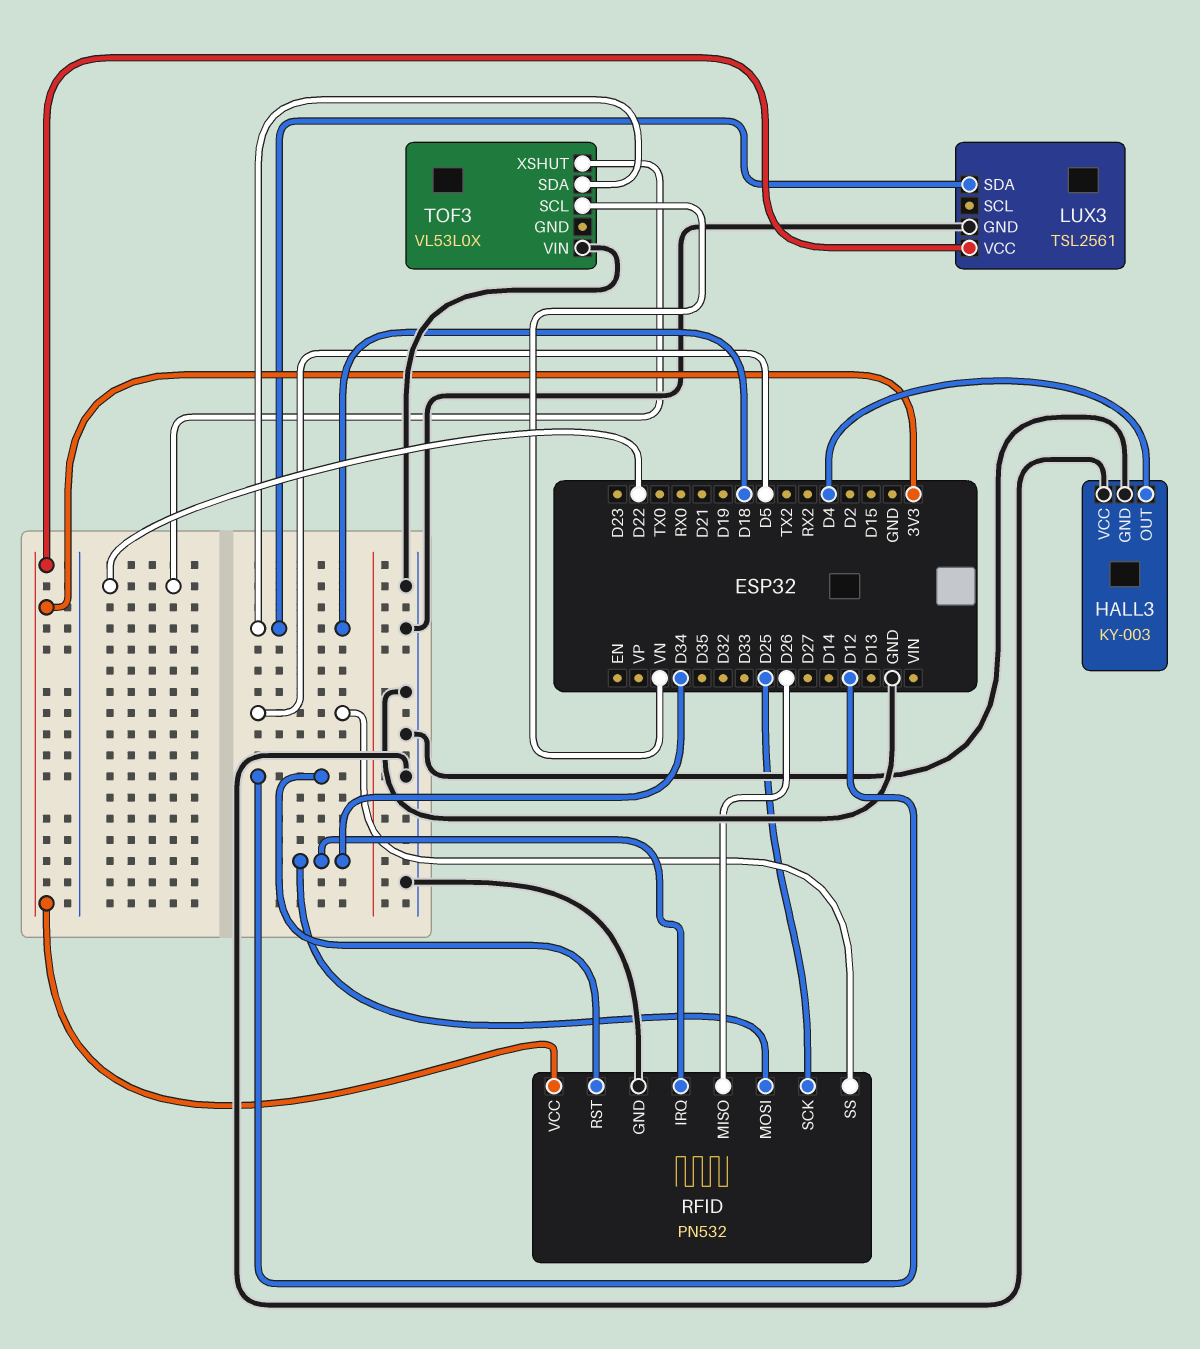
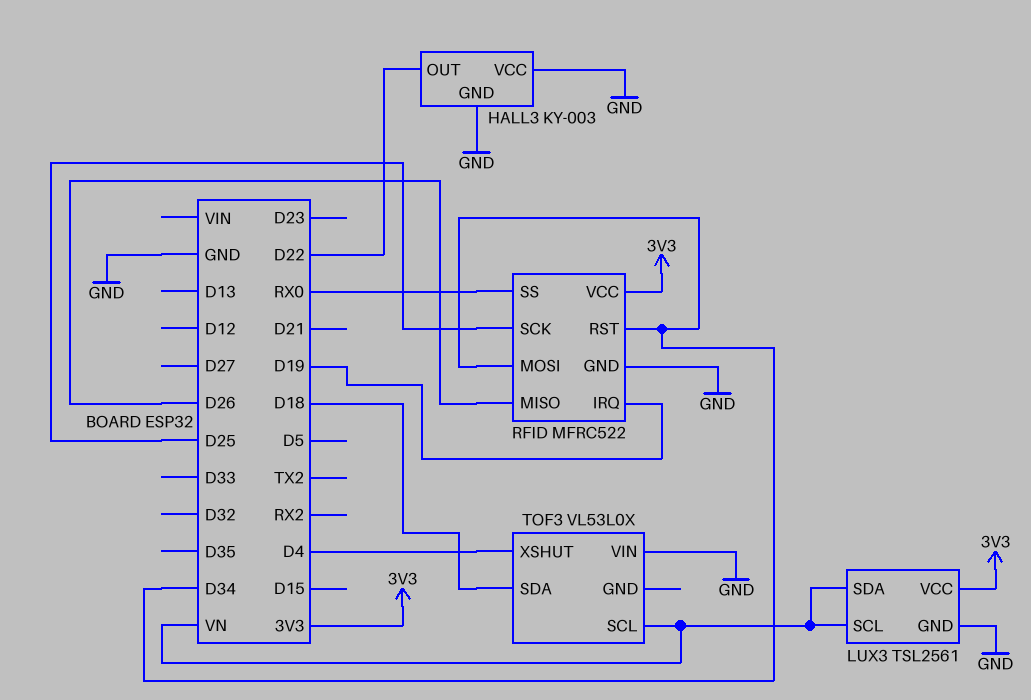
HALL3 pin OUT: D4 -> D22
LUX3 pin SCL: none -> VN
LUX3 pin SDA: D18 -> VN
RFID: PN532 -> MFRC522
RFID pin IRQ: D34 -> D19
RFID pin RST: D12 -> D34
RFID pin SS: D5 -> RX0
TOF3 pin XSHUT: D22 -> D4

